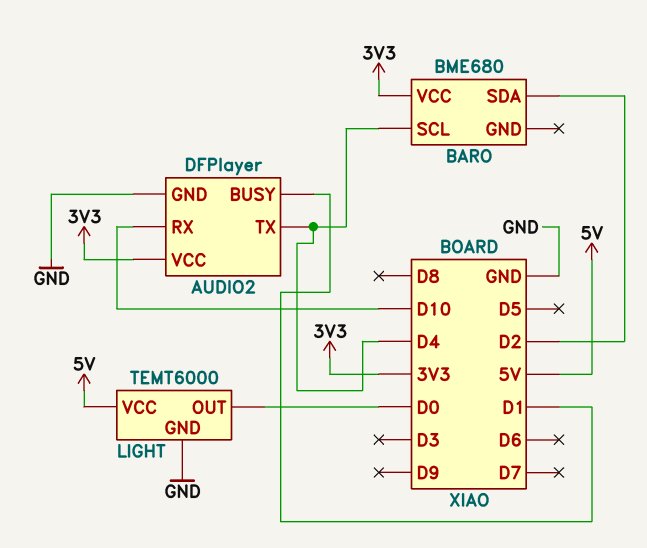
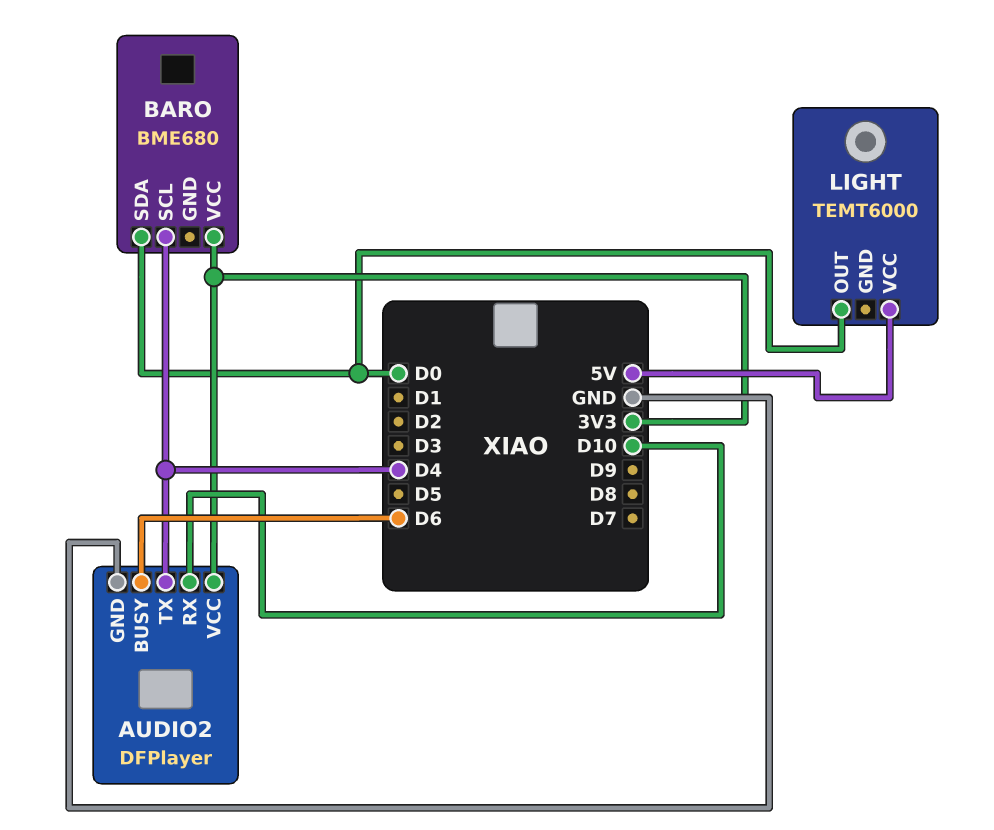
AUDIO2 pin BUSY: D1 -> D6
BARO pin SDA: D2 -> D0
LIGHT pin GND: GND -> none

